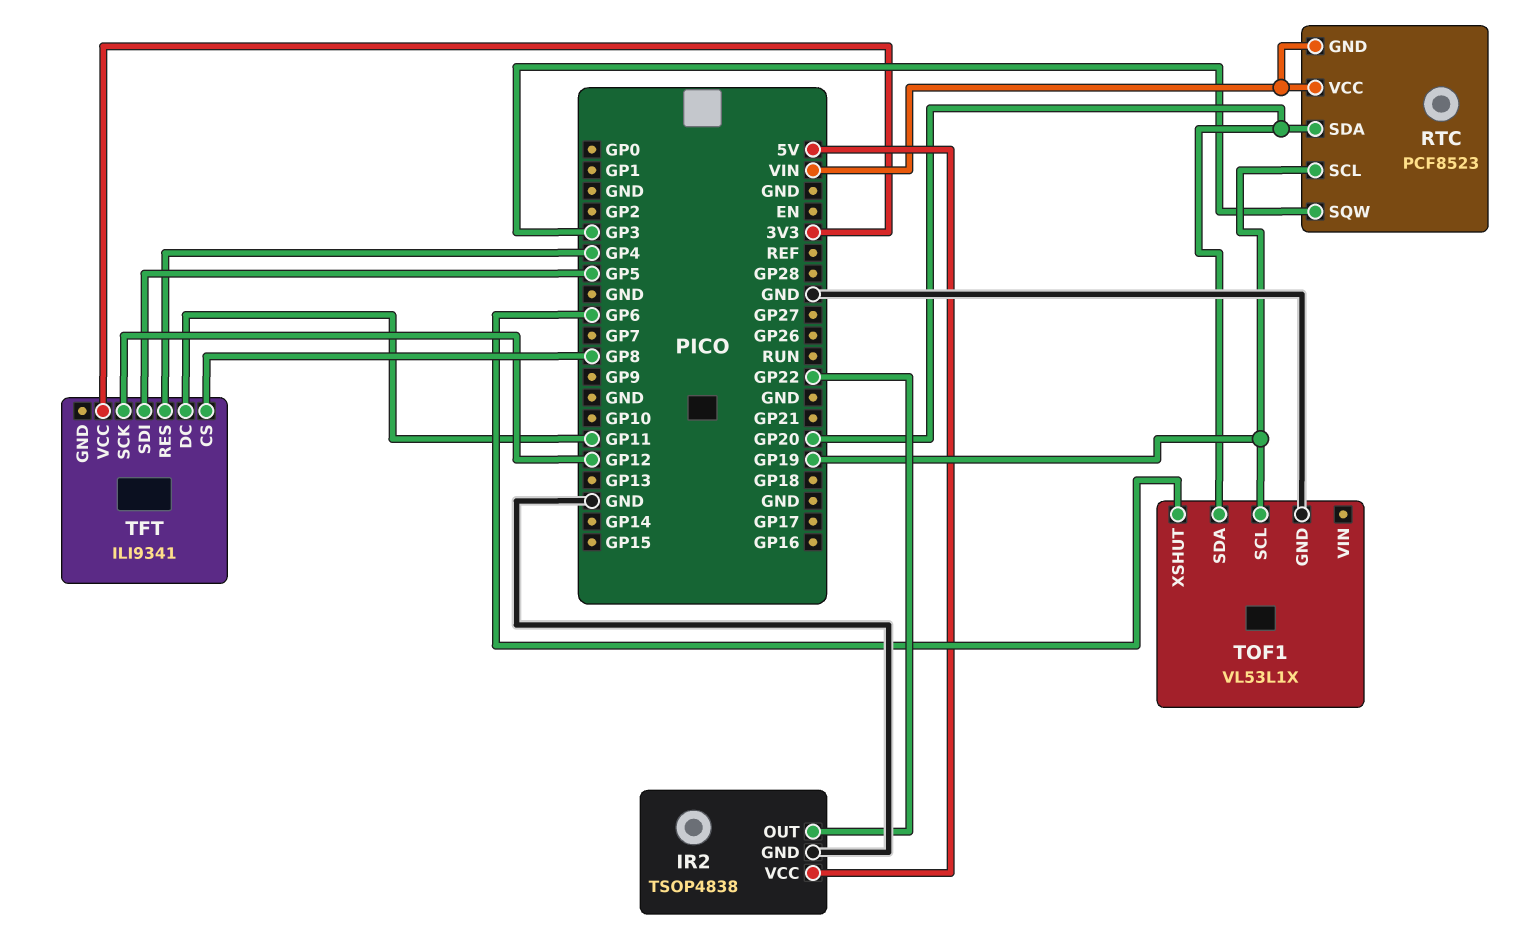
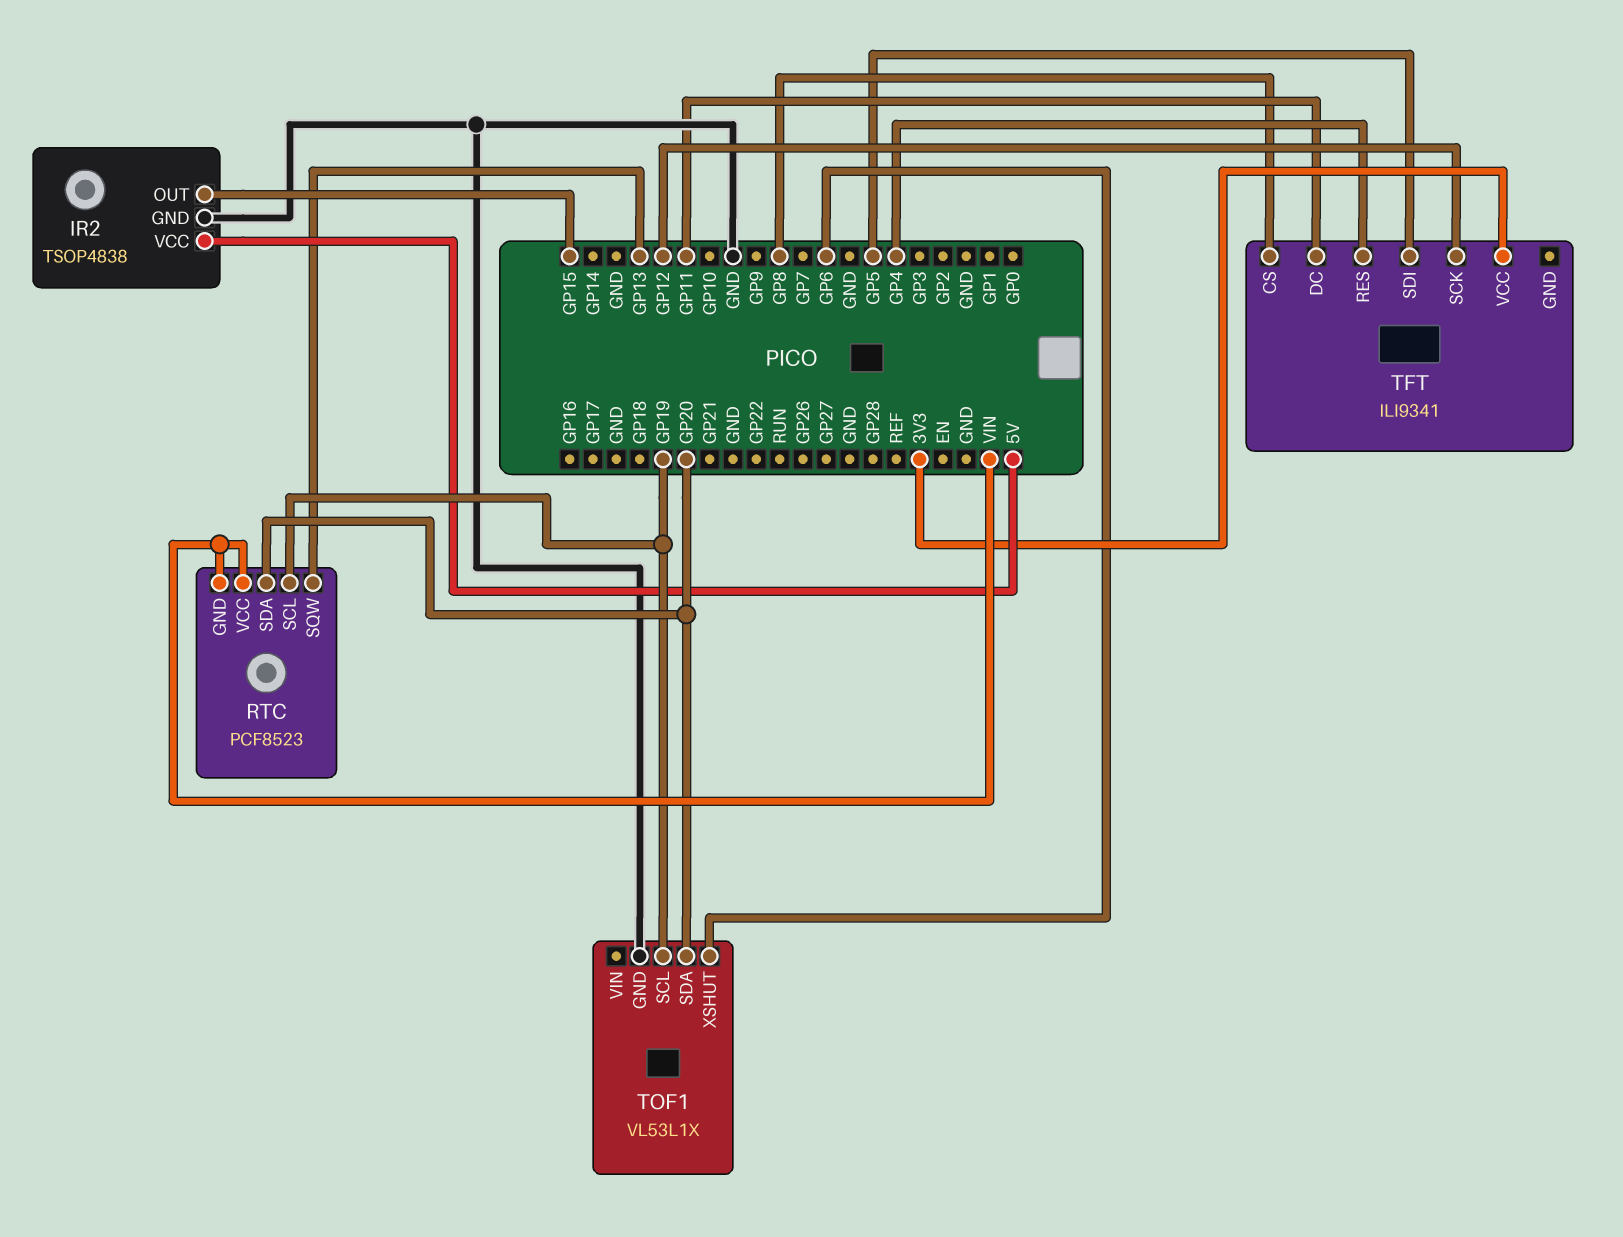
IR2 pin OUT: GP22 -> GP15
RTC pin SQW: GP3 -> GP13

